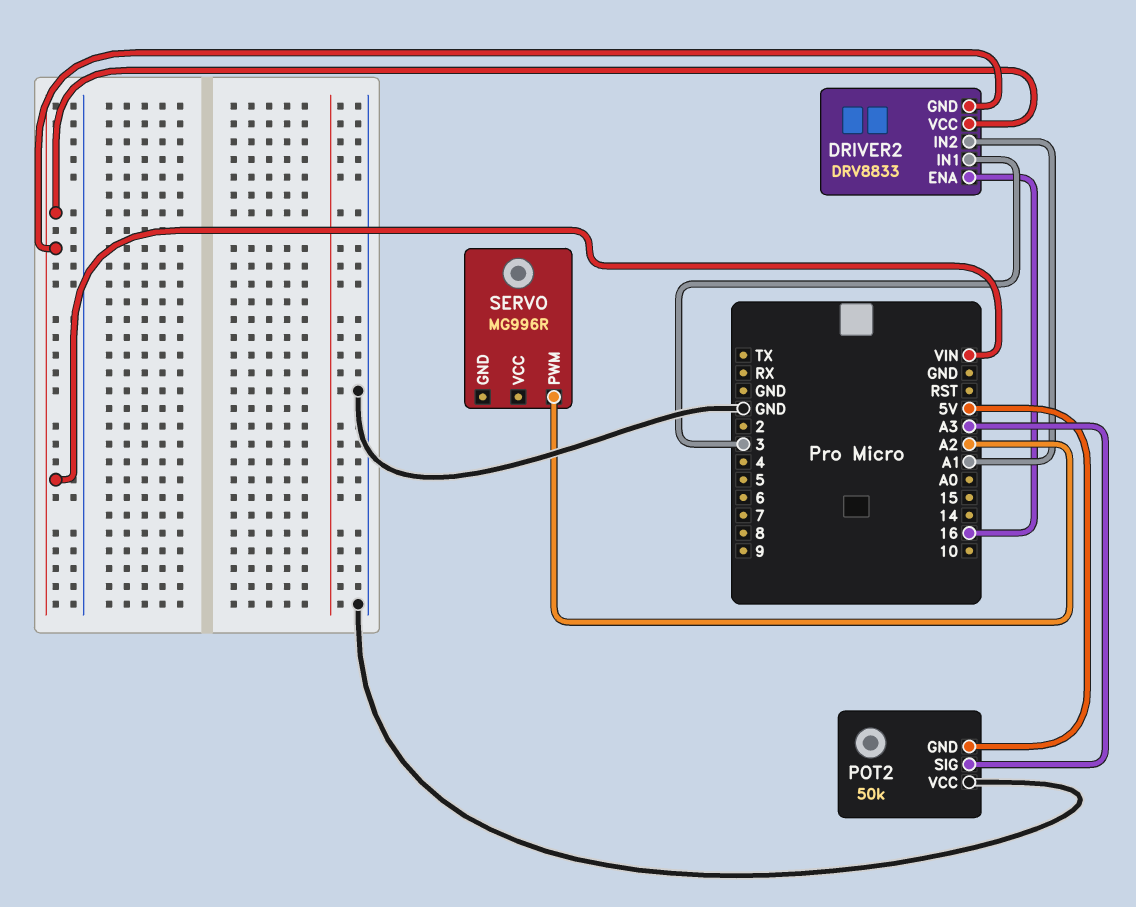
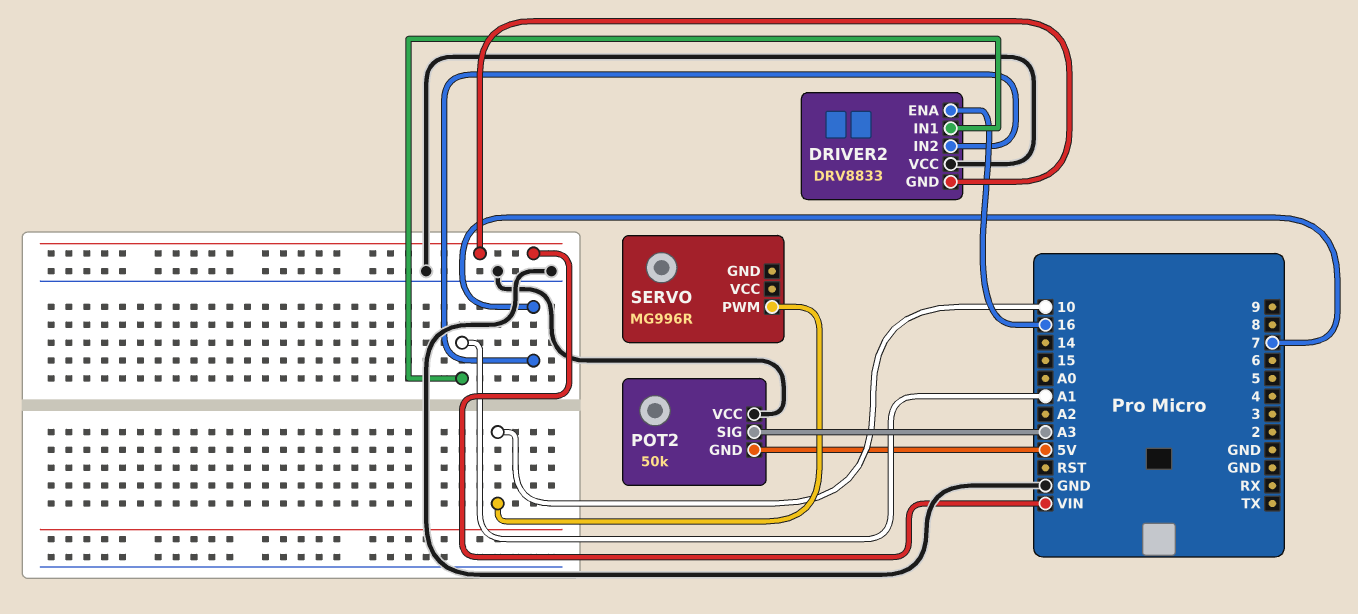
DRIVER2 pin IN1: 3 -> A1
DRIVER2 pin IN2: A1 -> 7
DRIVER2 pin VCC: VIN -> GND
SERVO pin PWM: A2 -> 10

